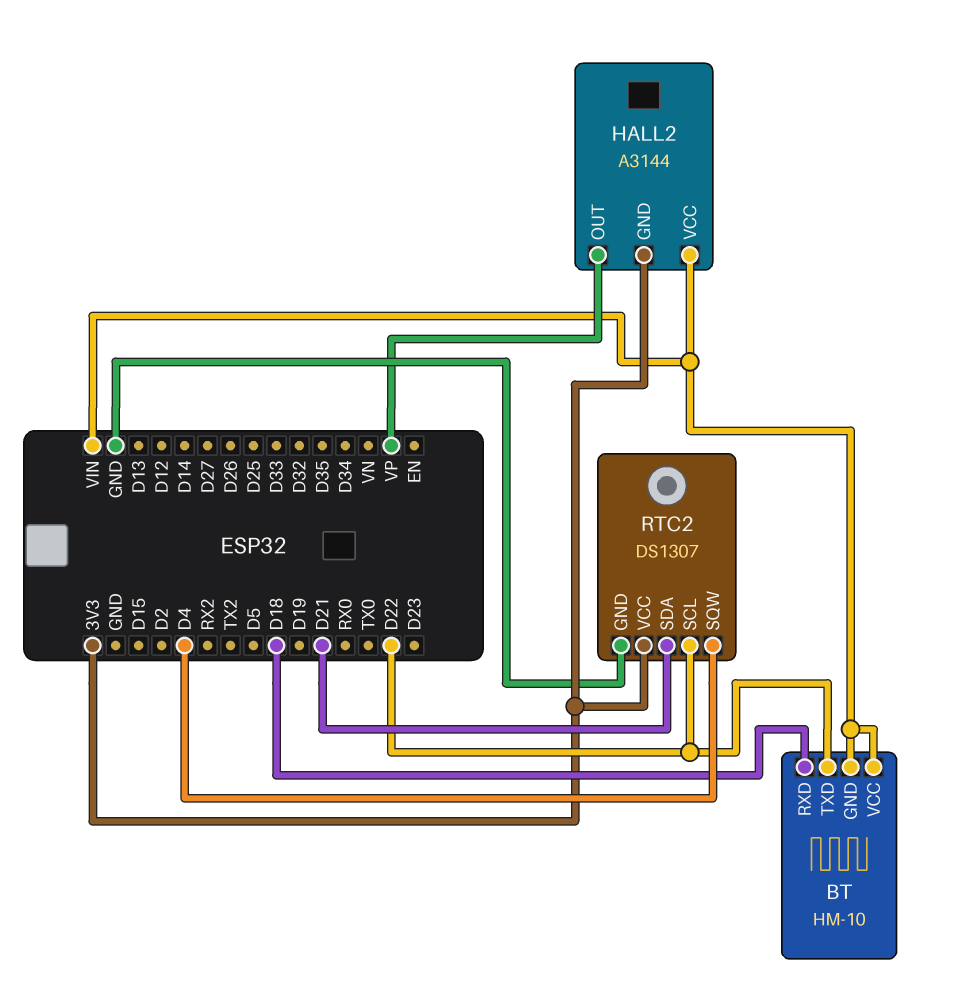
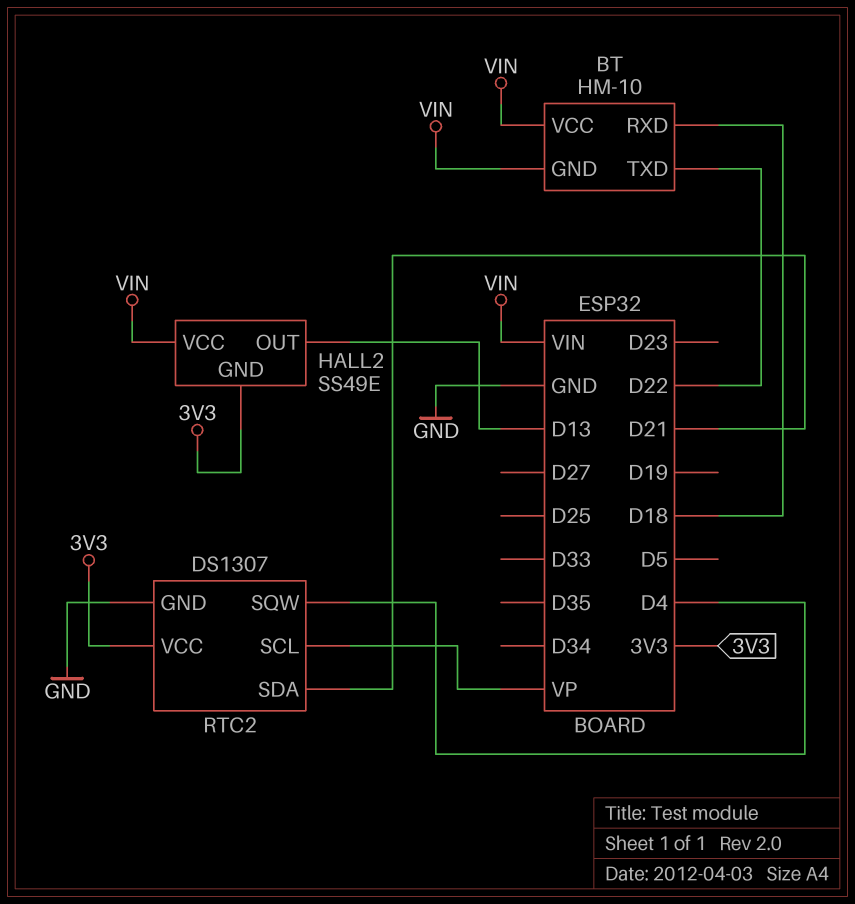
HALL2: A3144 -> SS49E
HALL2 pin OUT: VP -> D13
RTC2 pin SCL: D22 -> VP

